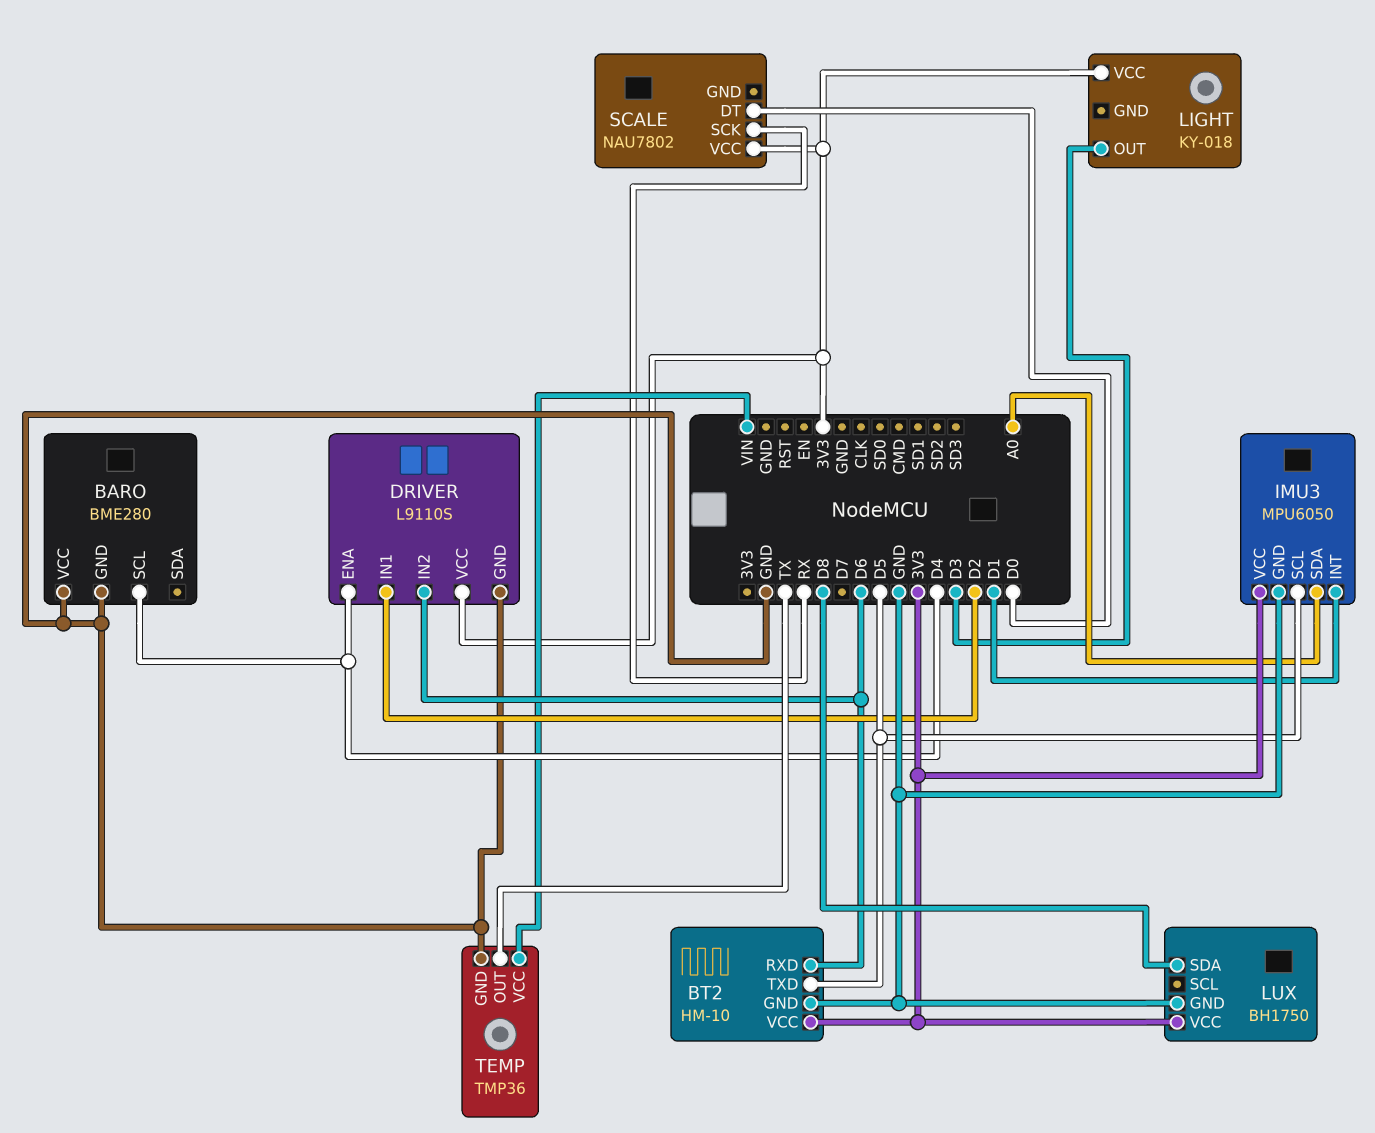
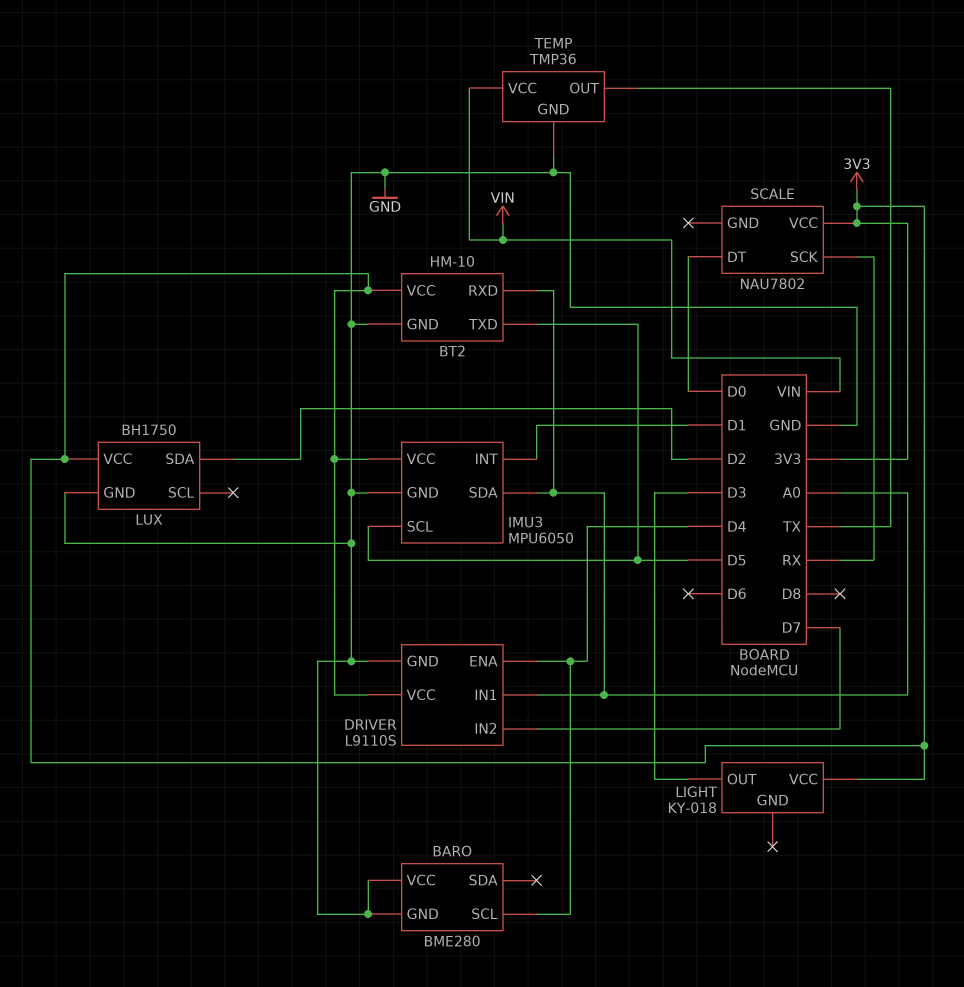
BT2 pin RXD: D6 -> A0
DRIVER pin IN1: D2 -> A0
DRIVER pin IN2: D6 -> D7
LUX pin SDA: D8 -> D2

